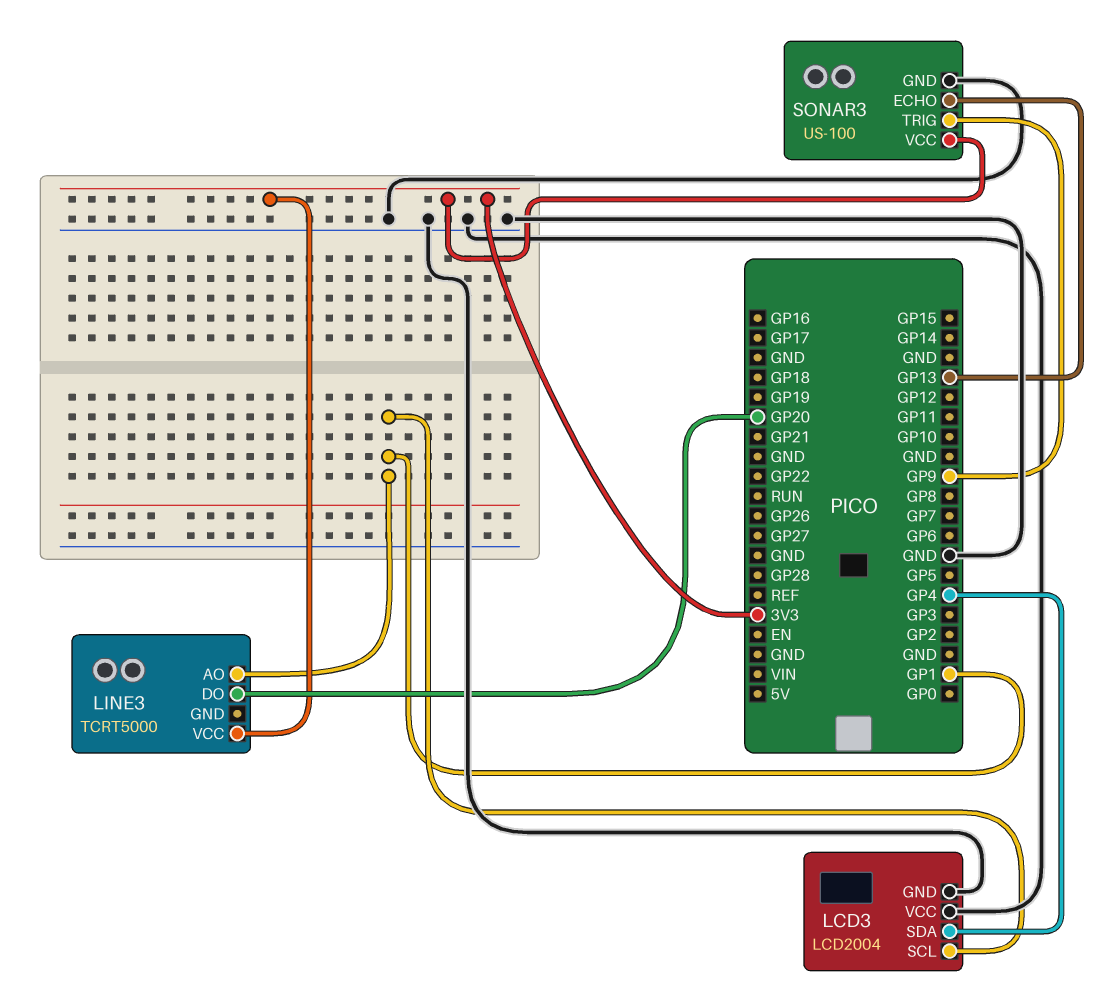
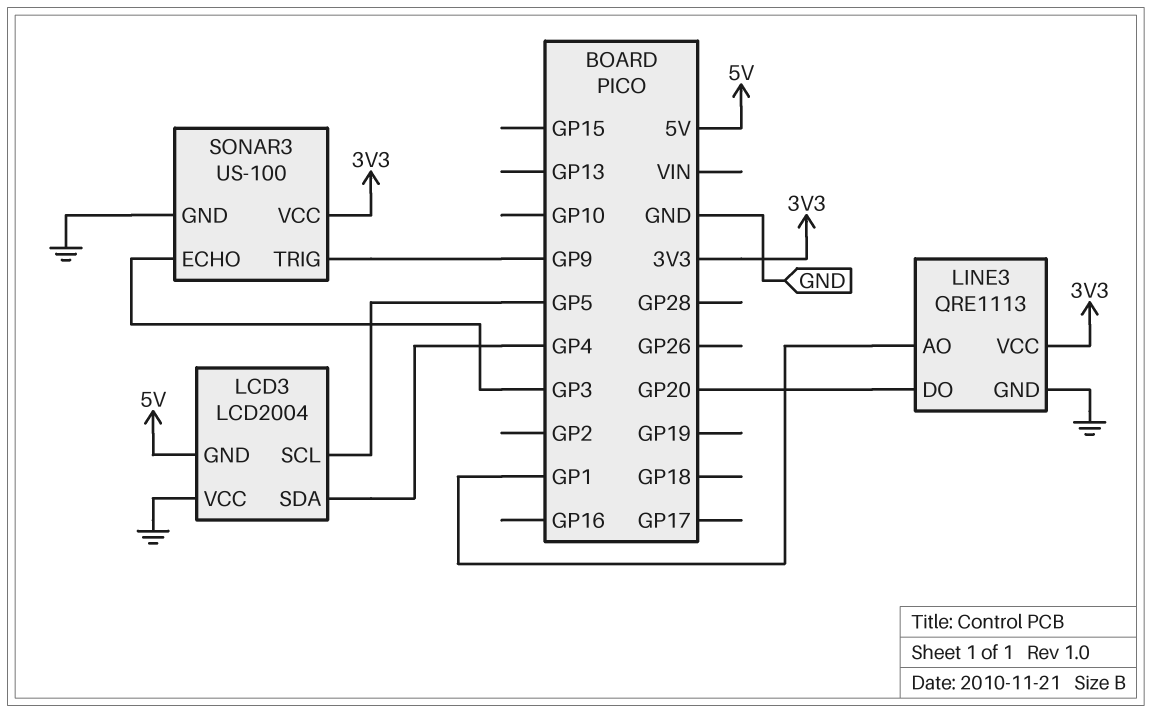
LCD3 pin GND: GND -> 5V
LCD3 pin SCL: GP1 -> GP5
LINE3: TCRT5000 -> QRE1113
LINE3 pin GND: none -> GND
SONAR3 pin ECHO: GP13 -> GP3

